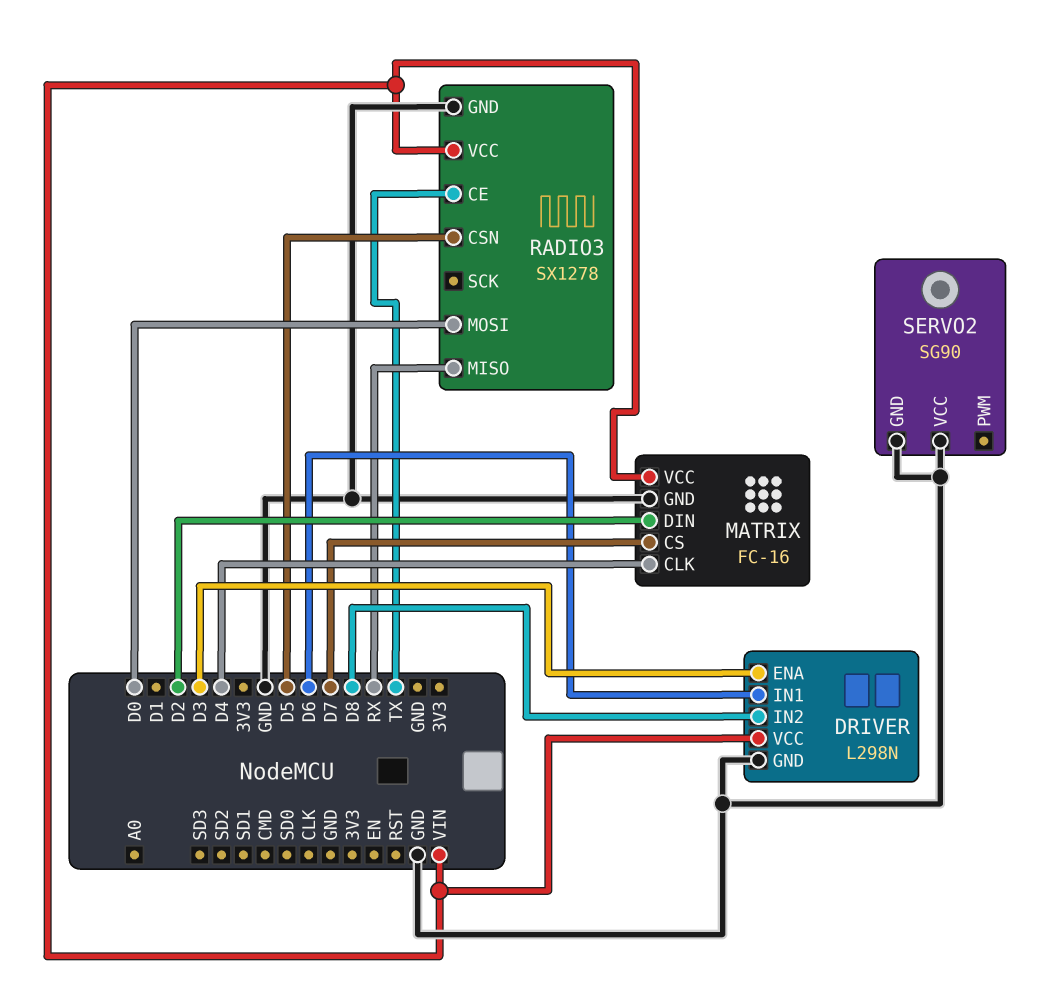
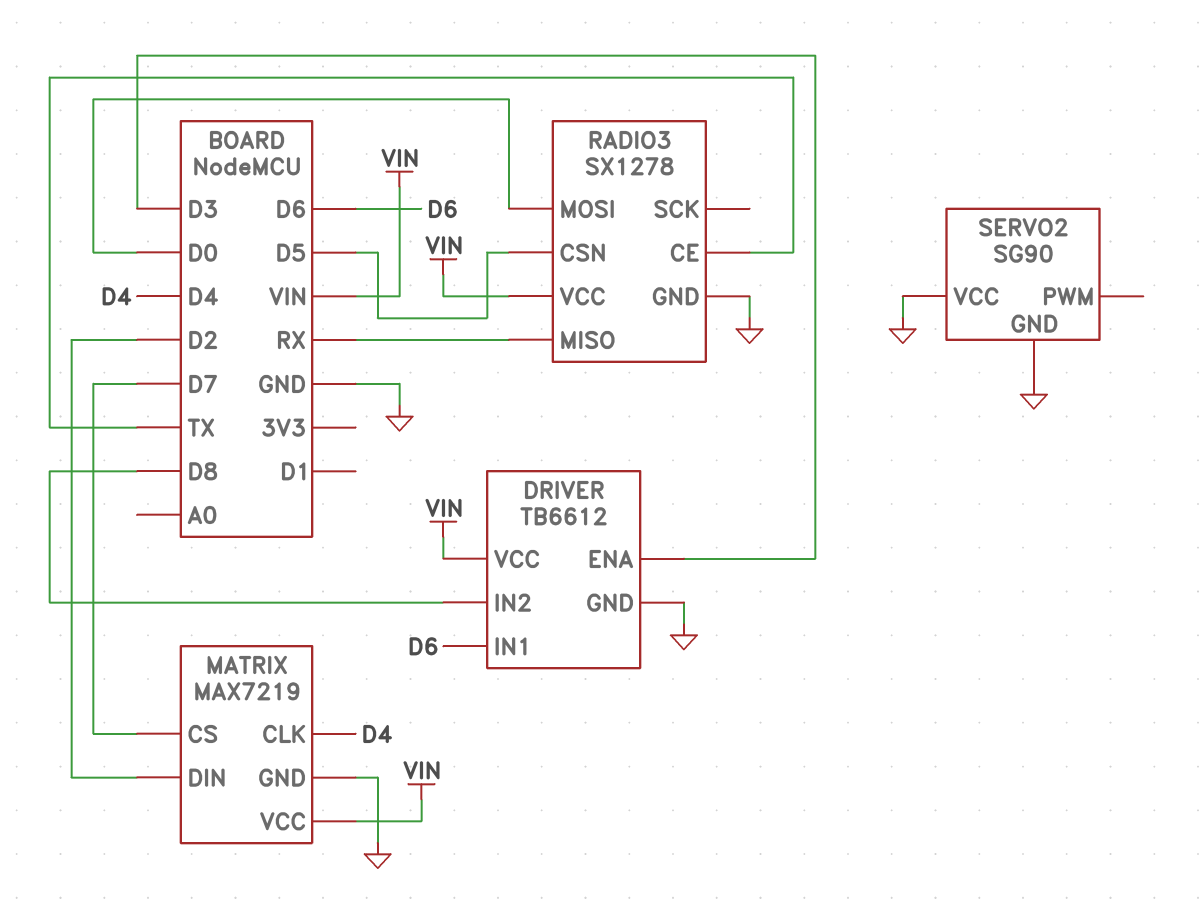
DRIVER: L298N -> TB6612
MATRIX: FC-16 -> MAX7219

